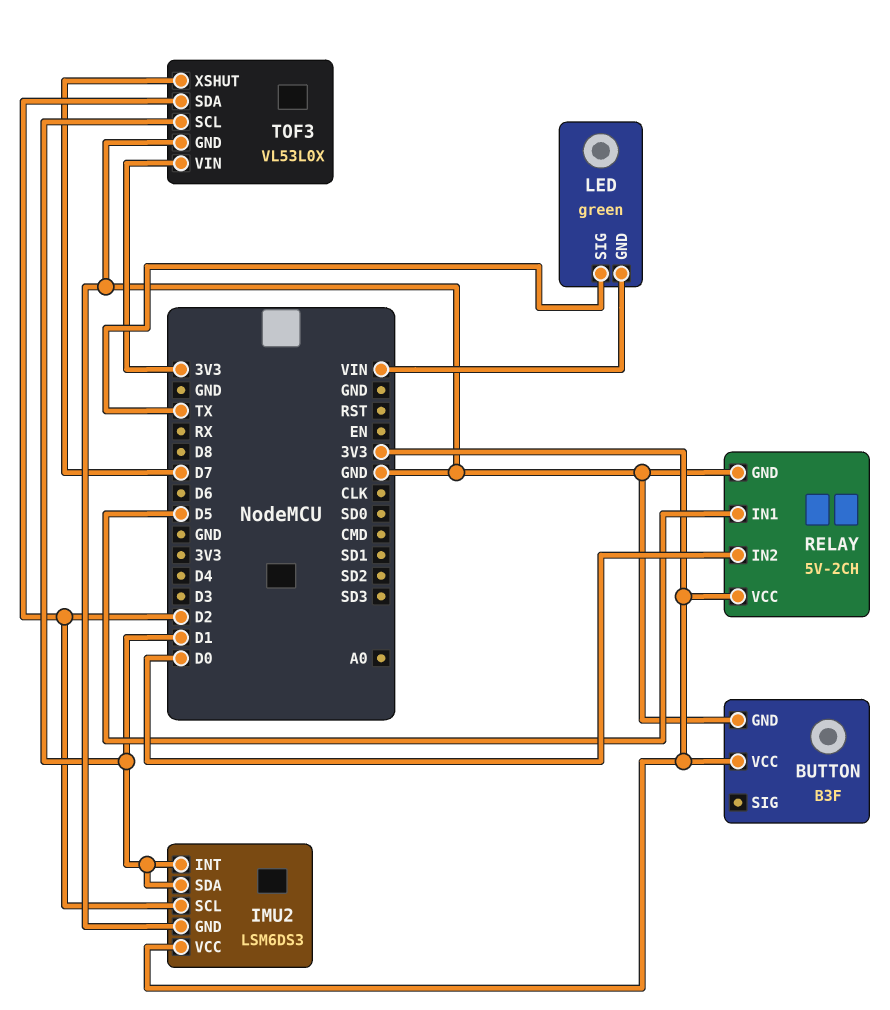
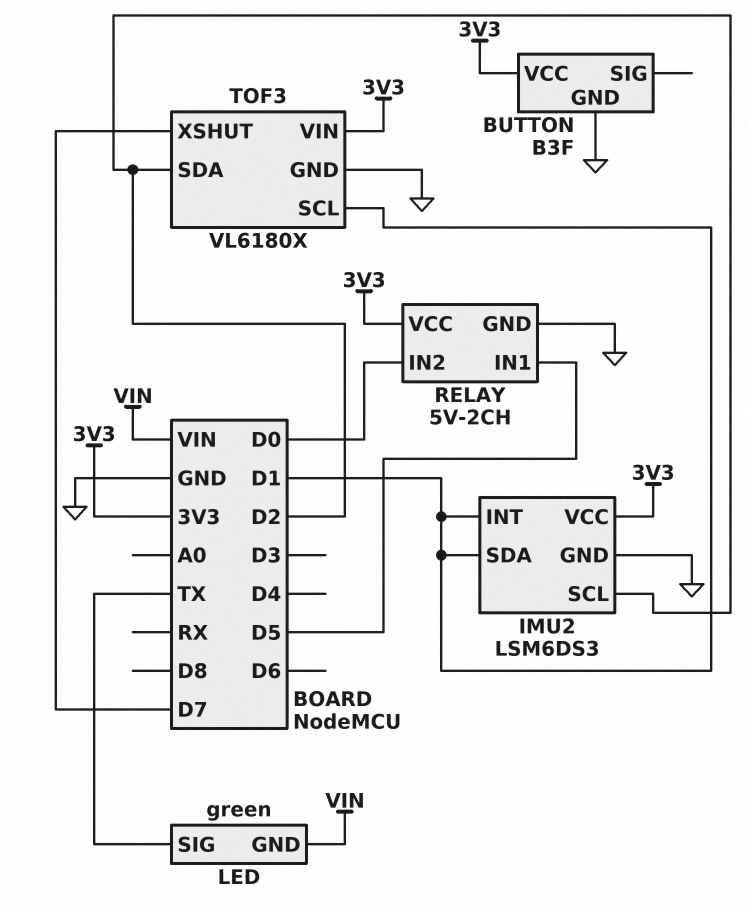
TOF3: VL53L0X -> VL6180X

